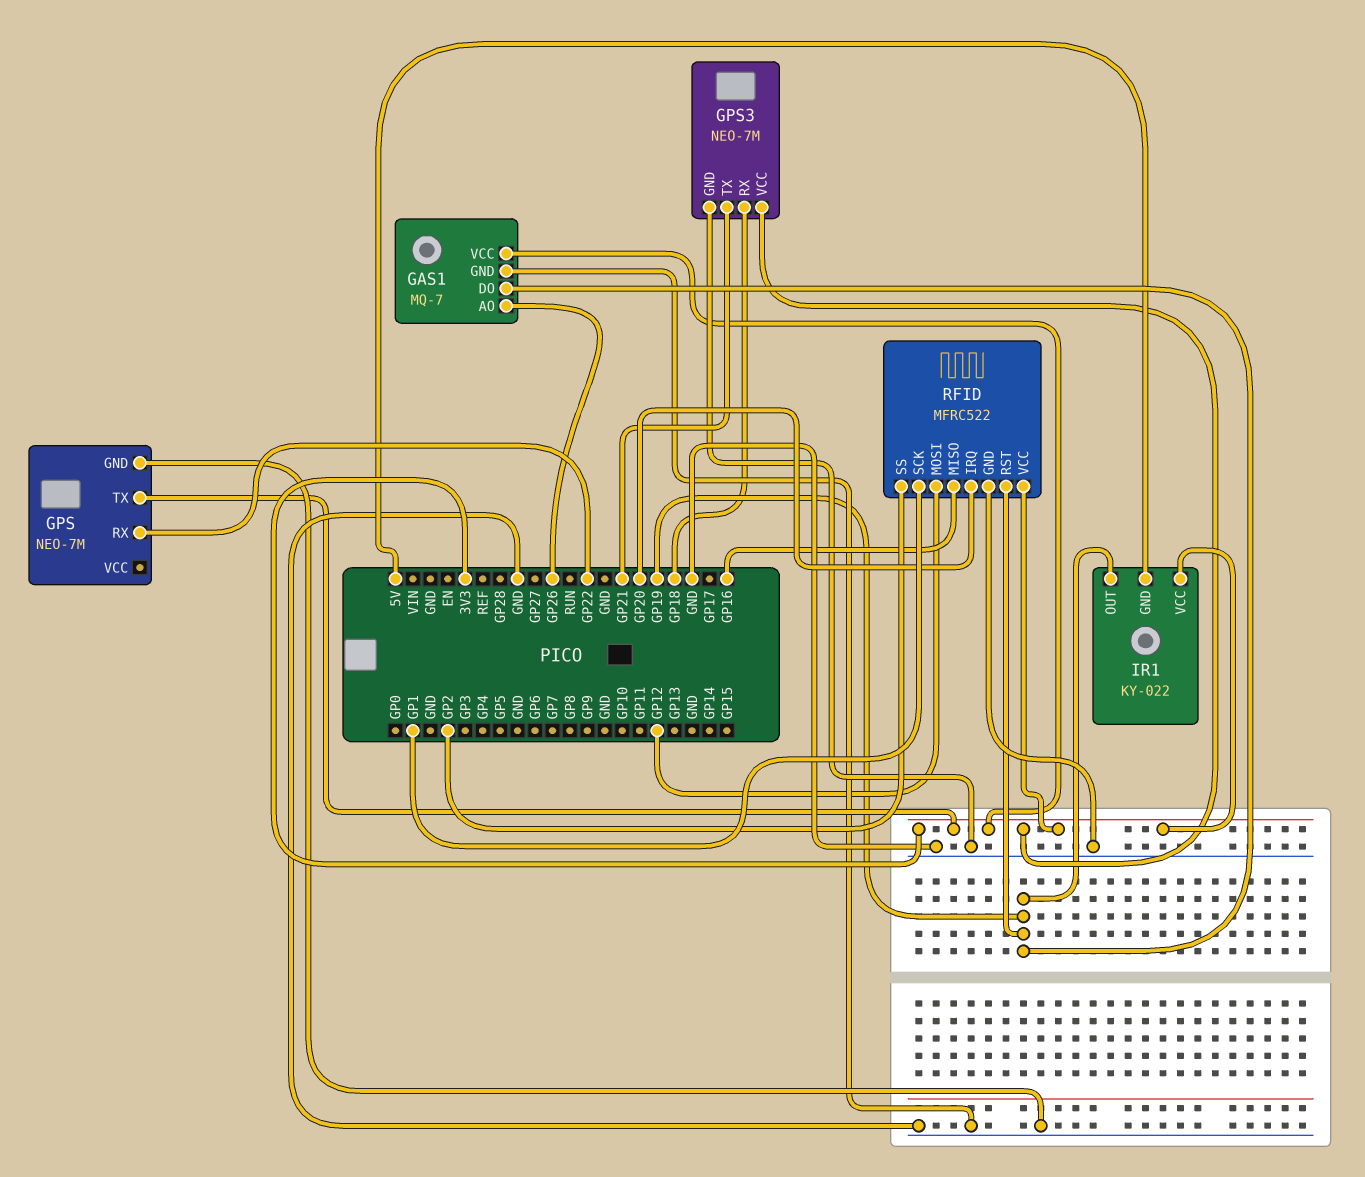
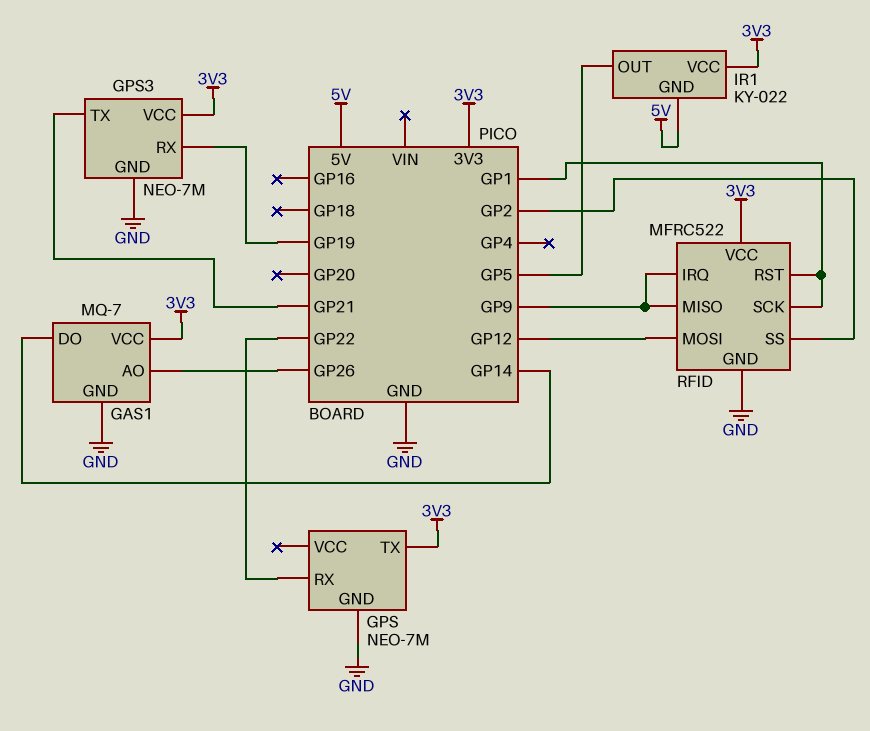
GAS1 pin DO: GP19 -> GP14
GPS3 pin RX: GP18 -> GP19
IR1 pin OUT: GP19 -> GP5
RFID pin IRQ: GP20 -> GP9
RFID pin MISO: GP16 -> GP9
RFID pin RST: GP19 -> GP1

